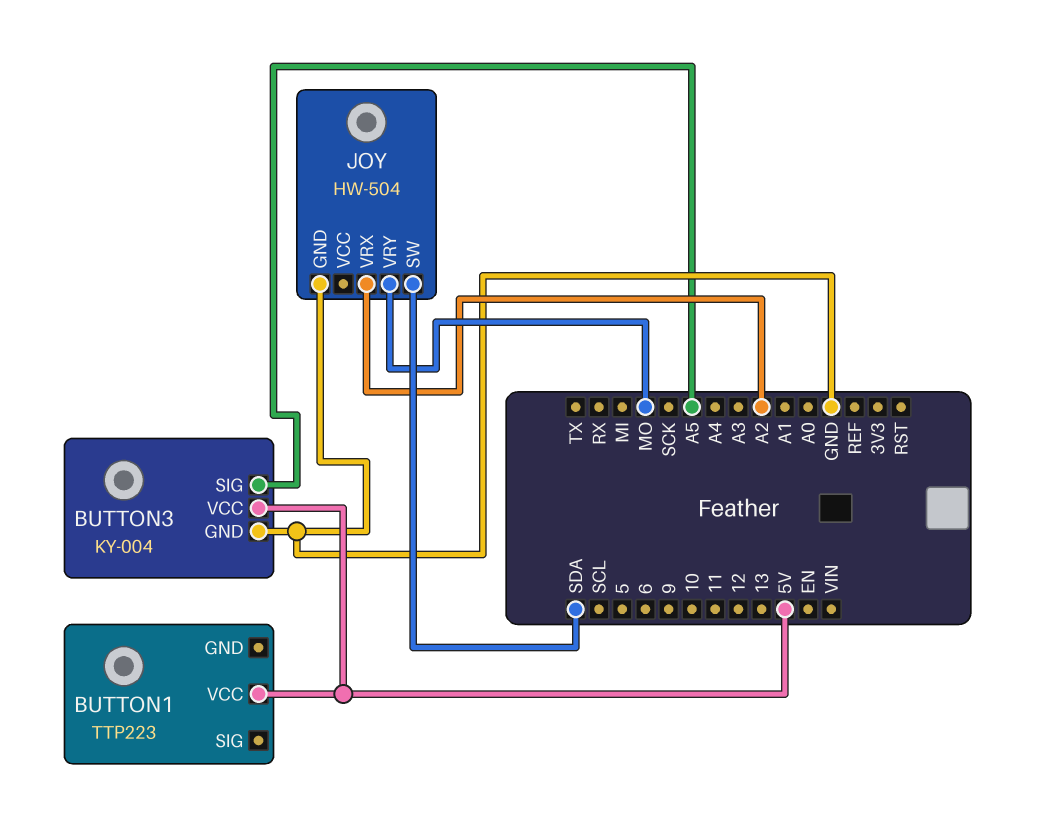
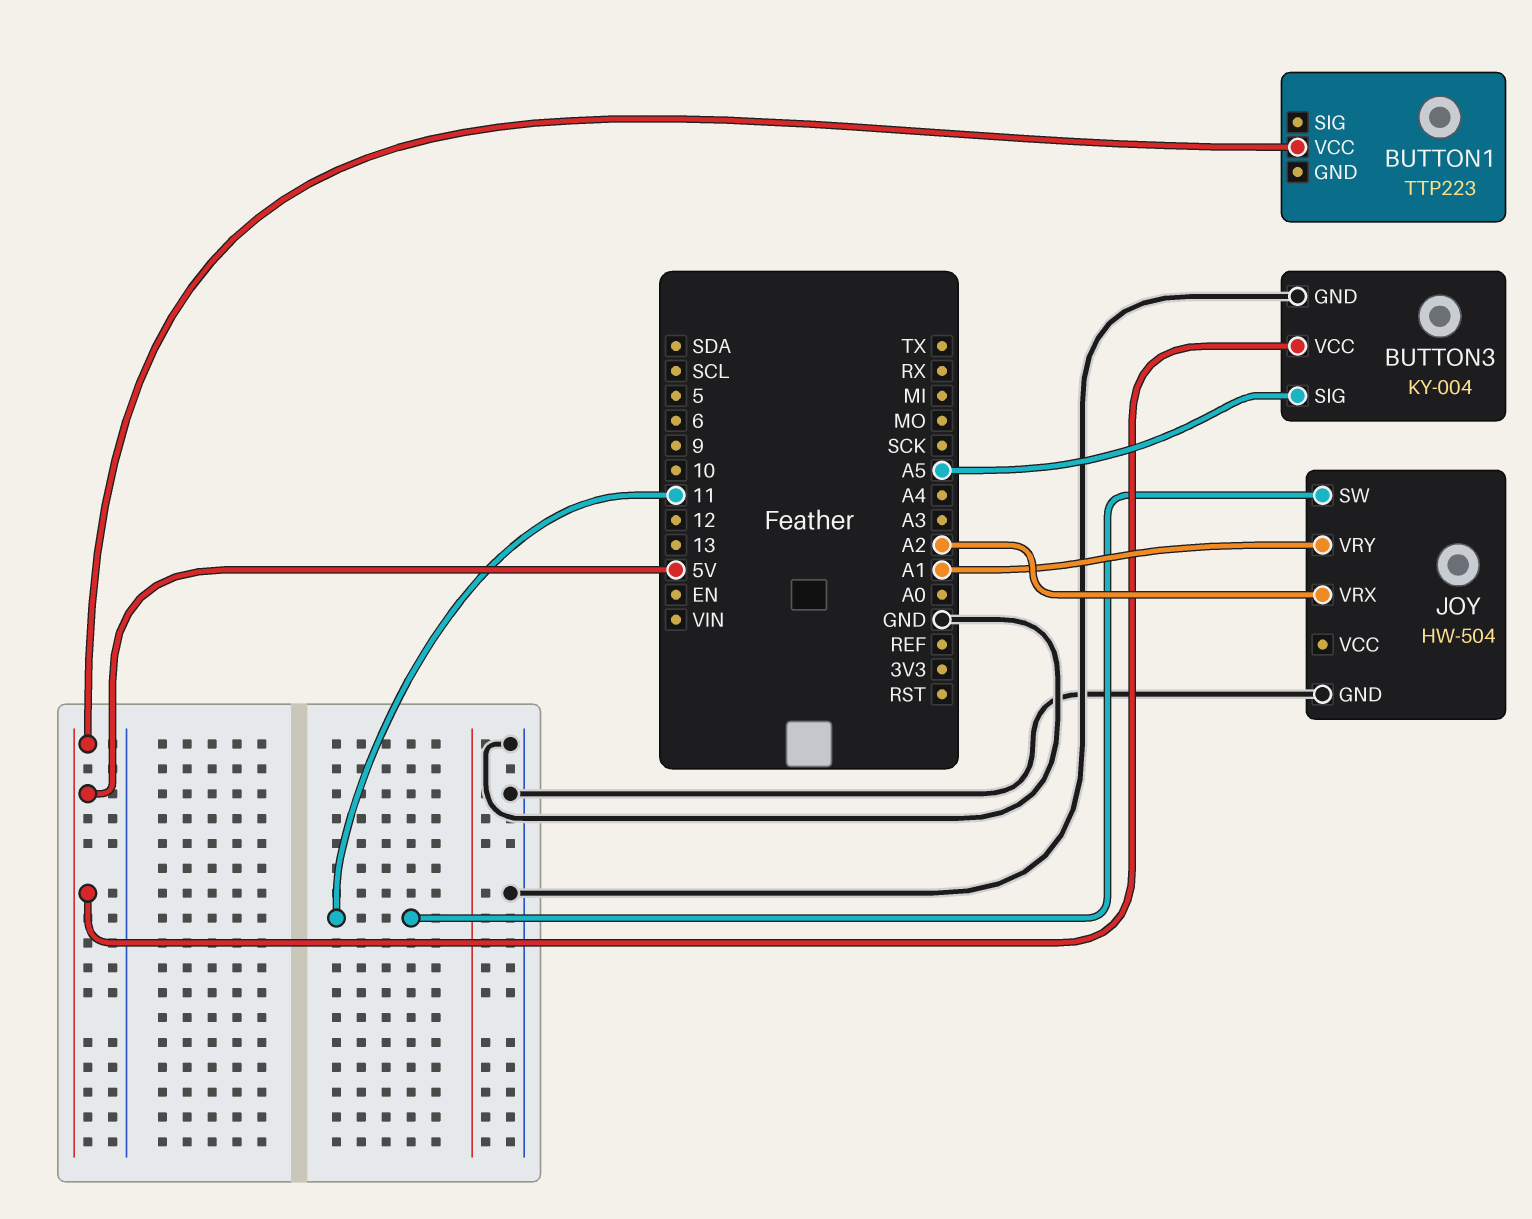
JOY pin SW: SDA -> 11
JOY pin VRY: MO -> A1

